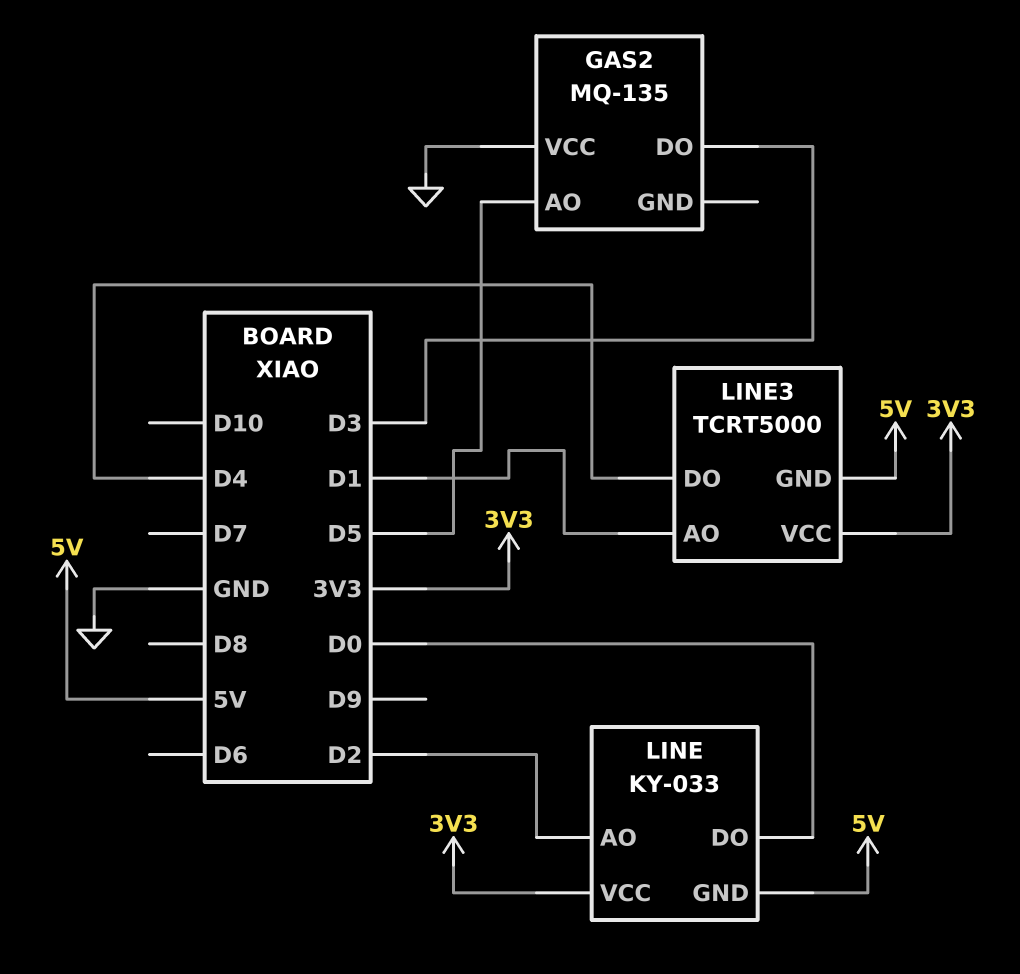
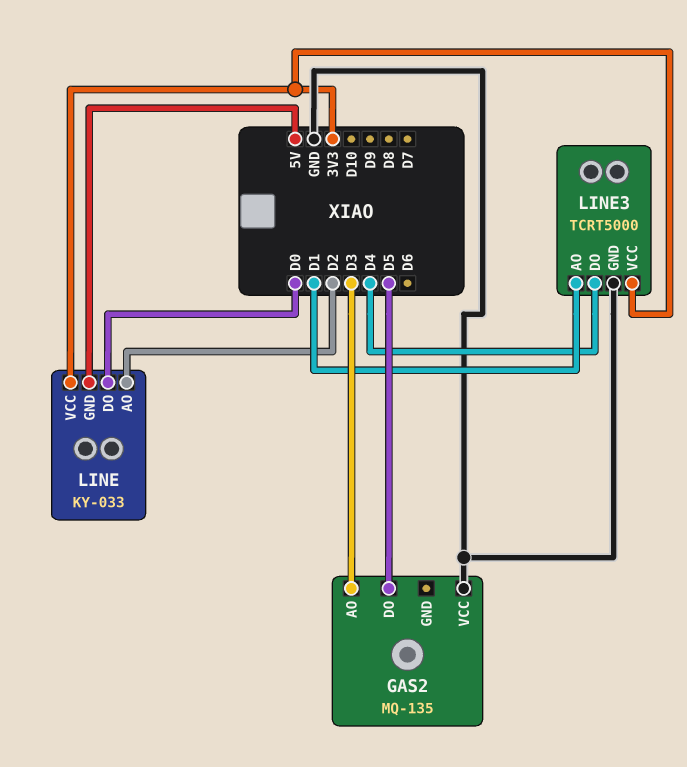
GAS2 pin AO: D5 -> D3
GAS2 pin DO: D3 -> D5
LINE3 pin GND: 5V -> GND

